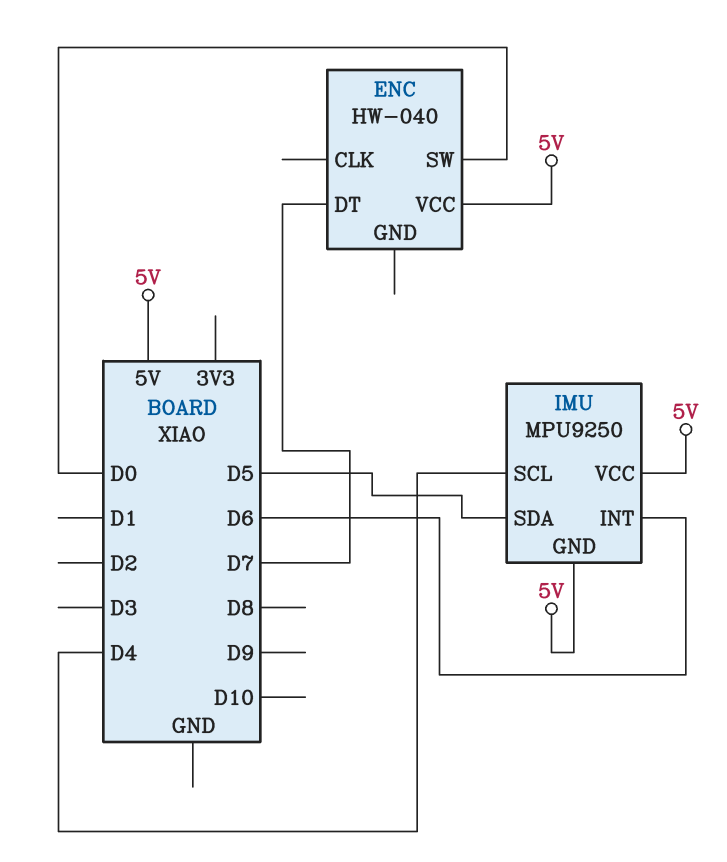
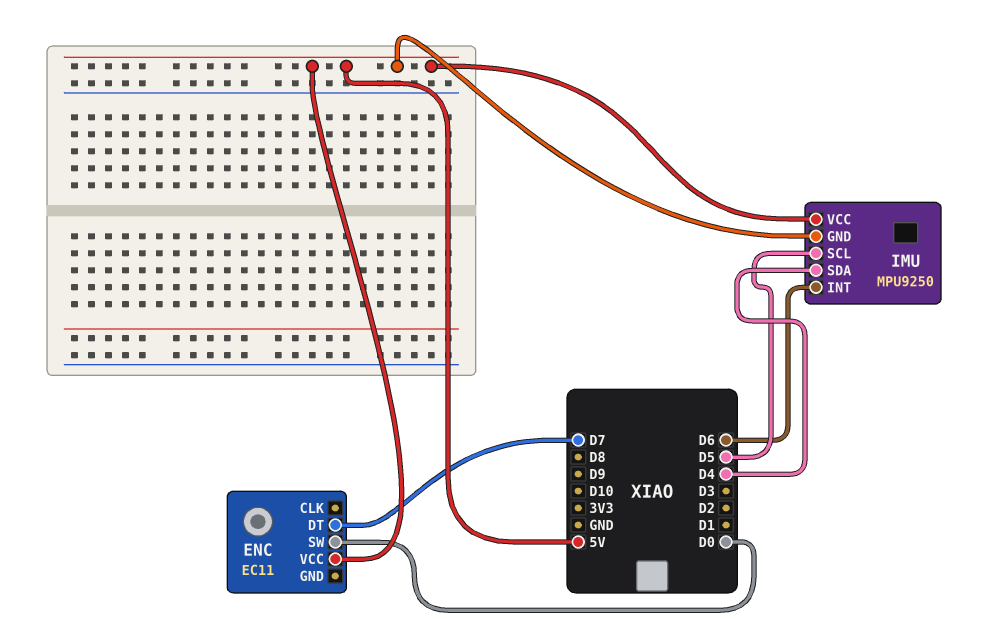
ENC: HW-040 -> EC11
IMU pin SCL: D4 -> D5
IMU pin SDA: D5 -> D4

